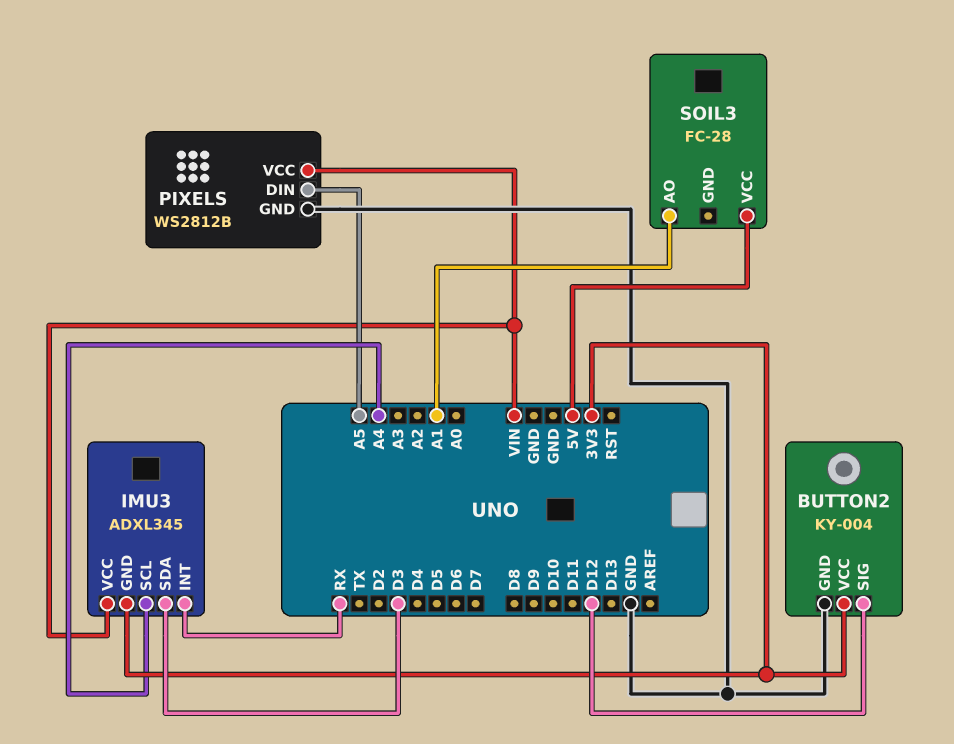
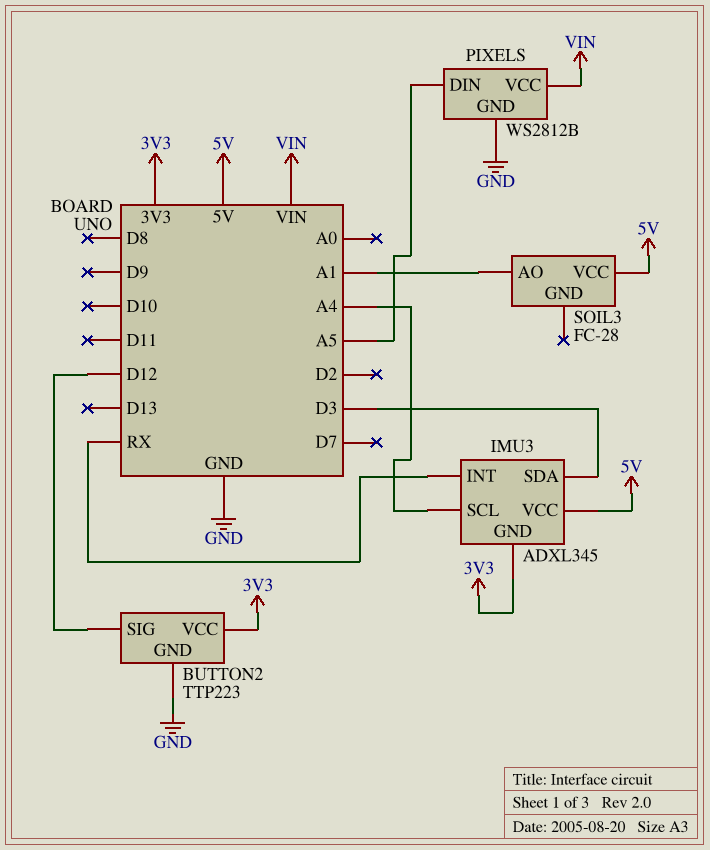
BUTTON2: KY-004 -> TTP223
IMU3 pin VCC: VIN -> 5V

